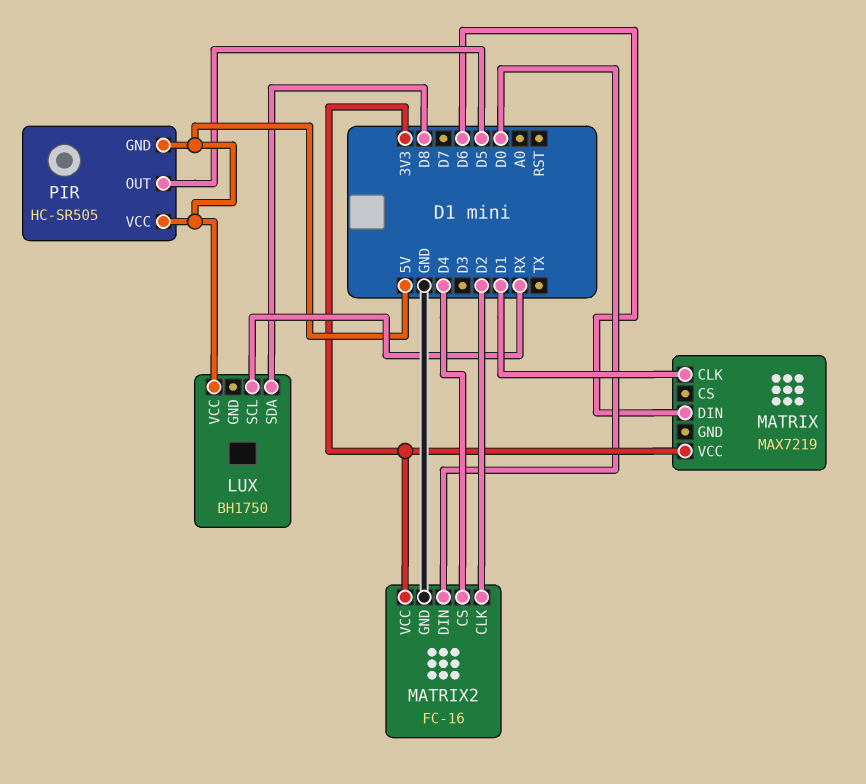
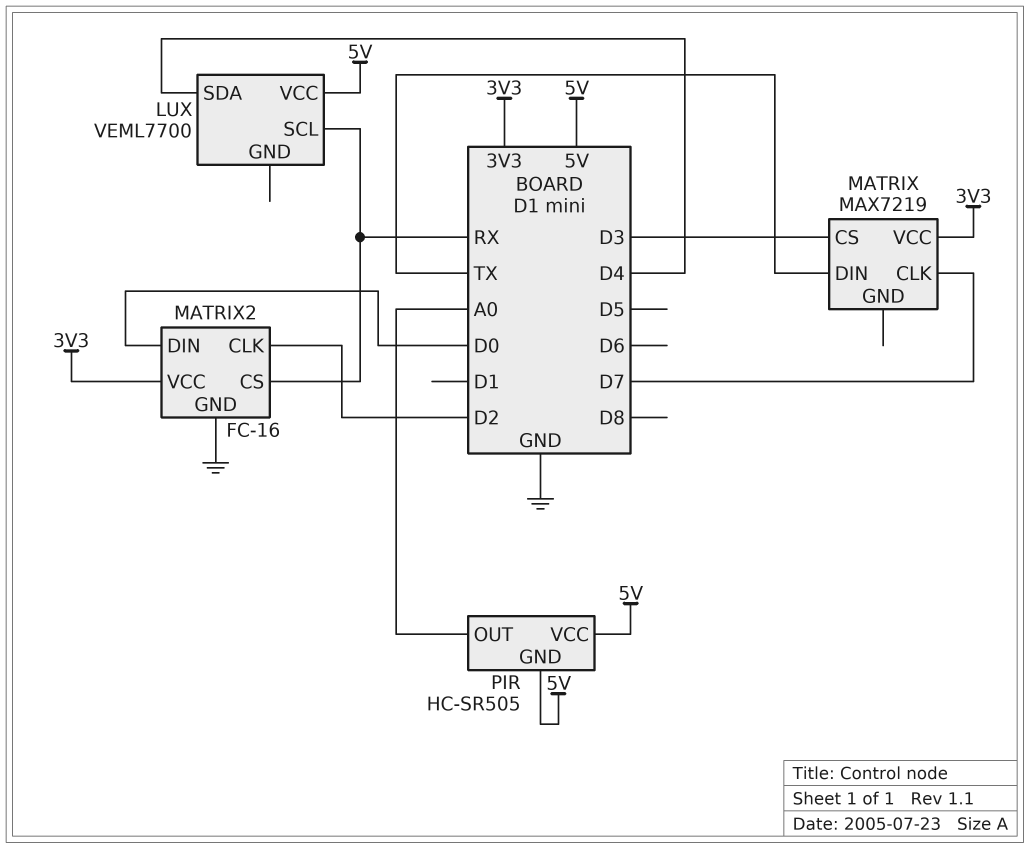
LUX: BH1750 -> VEML7700
LUX pin SDA: D8 -> D4
MATRIX pin CLK: D1 -> D7
MATRIX pin CS: none -> D3
MATRIX pin DIN: D6 -> TX
MATRIX2 pin CS: D4 -> RX
PIR pin OUT: D5 -> A0

